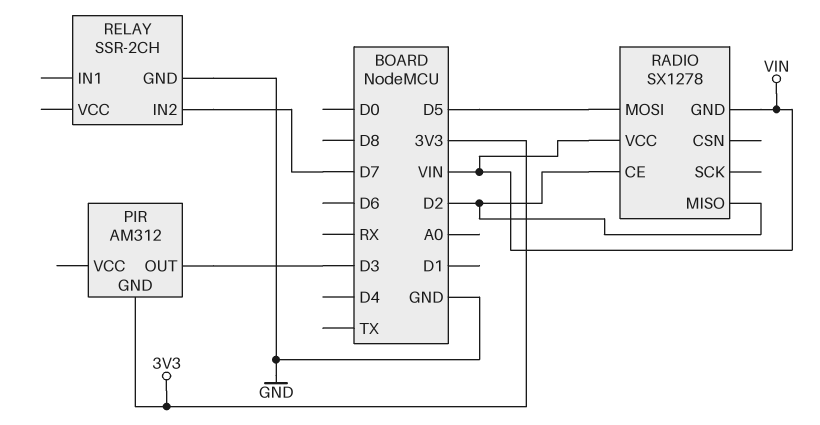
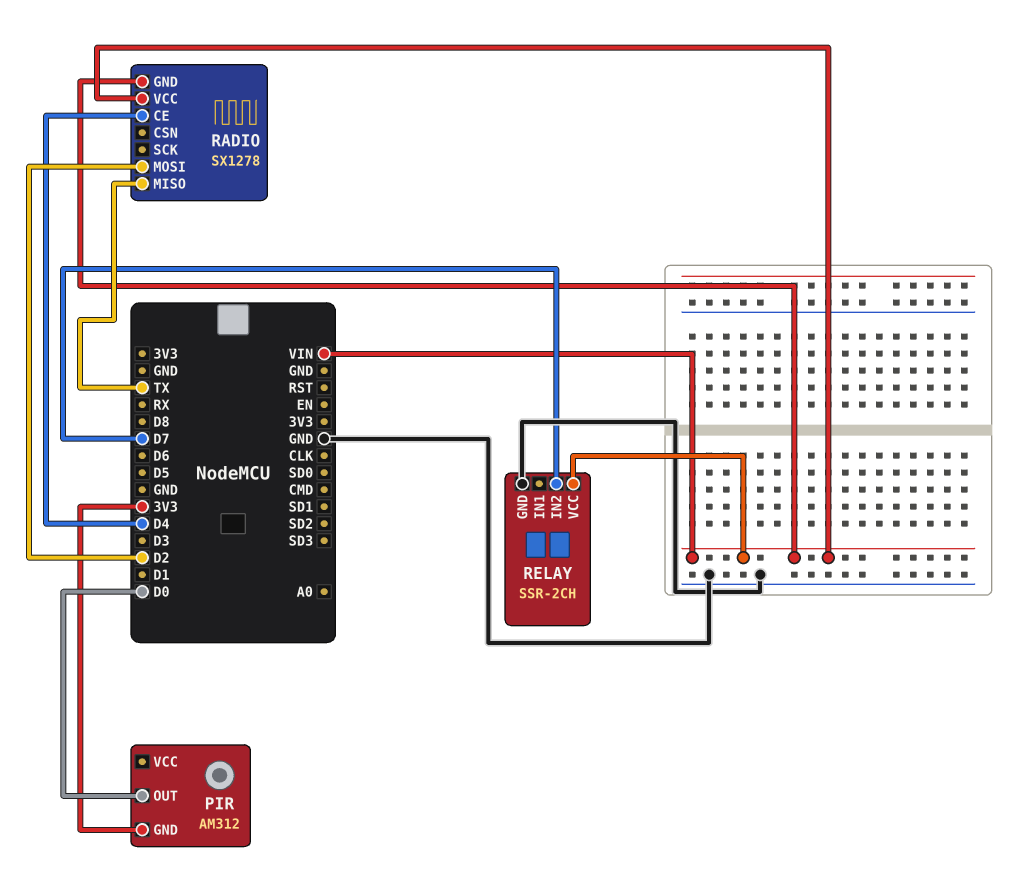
PIR pin OUT: D3 -> D0
RADIO pin CE: D2 -> D4
RADIO pin MISO: D2 -> TX
RADIO pin MOSI: D5 -> D2
RELAY pin VCC: none -> VIN

